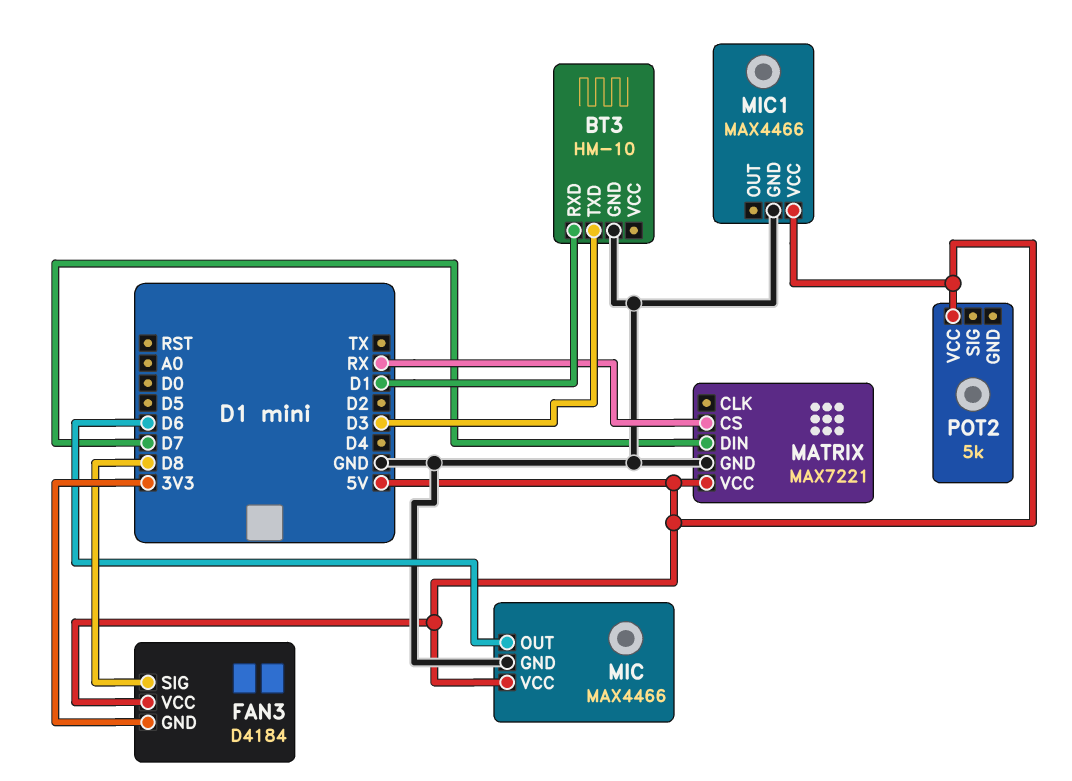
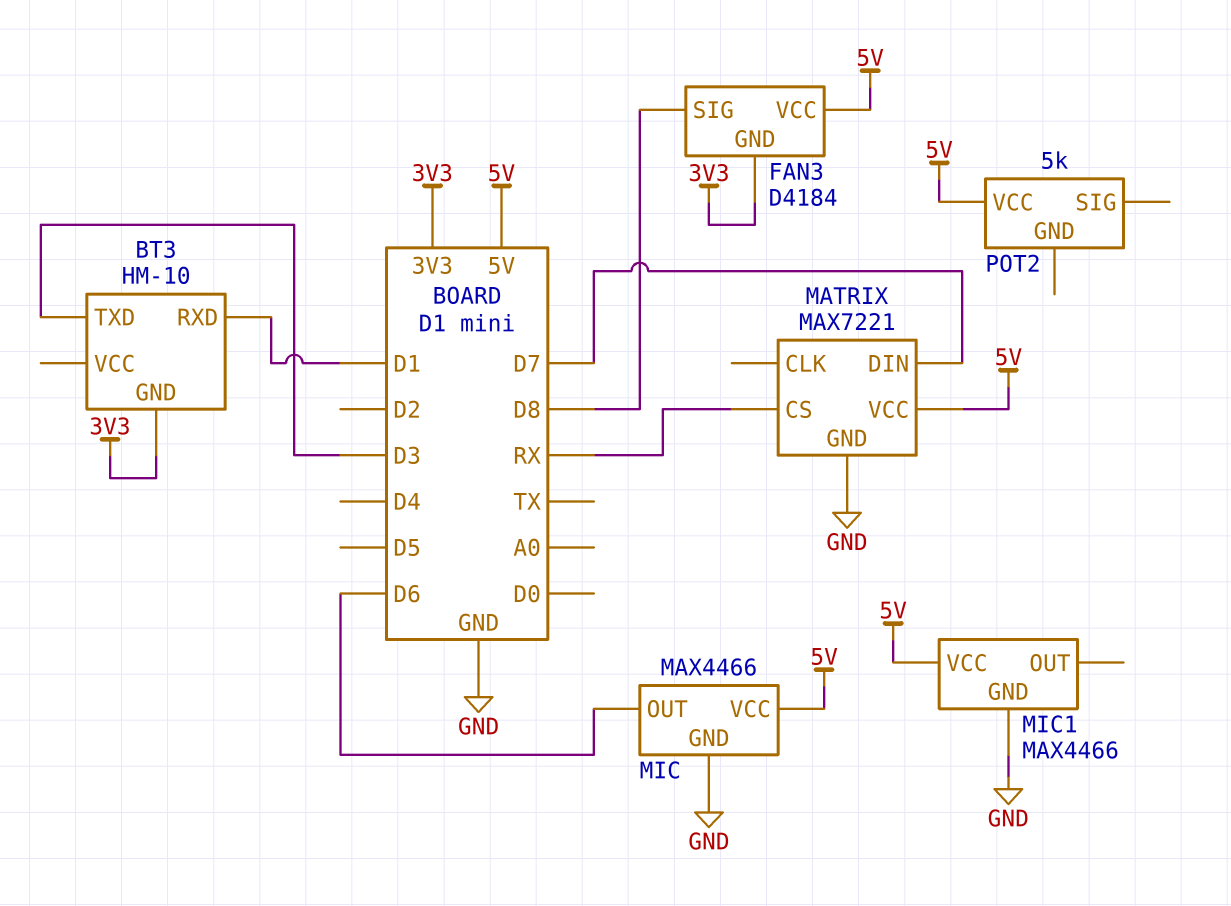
BT3 pin GND: GND -> 3V3

